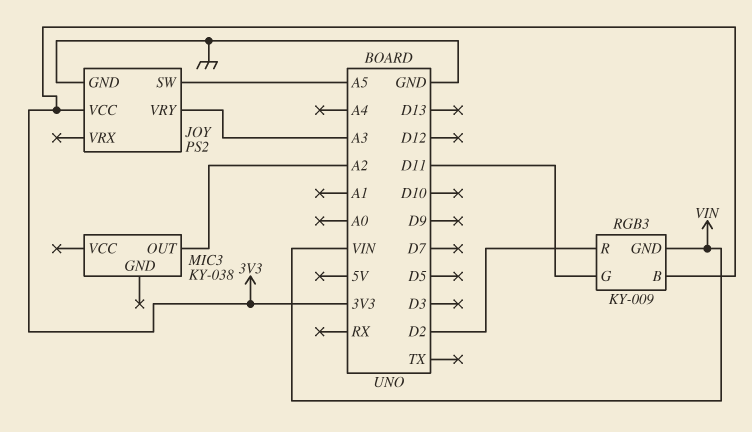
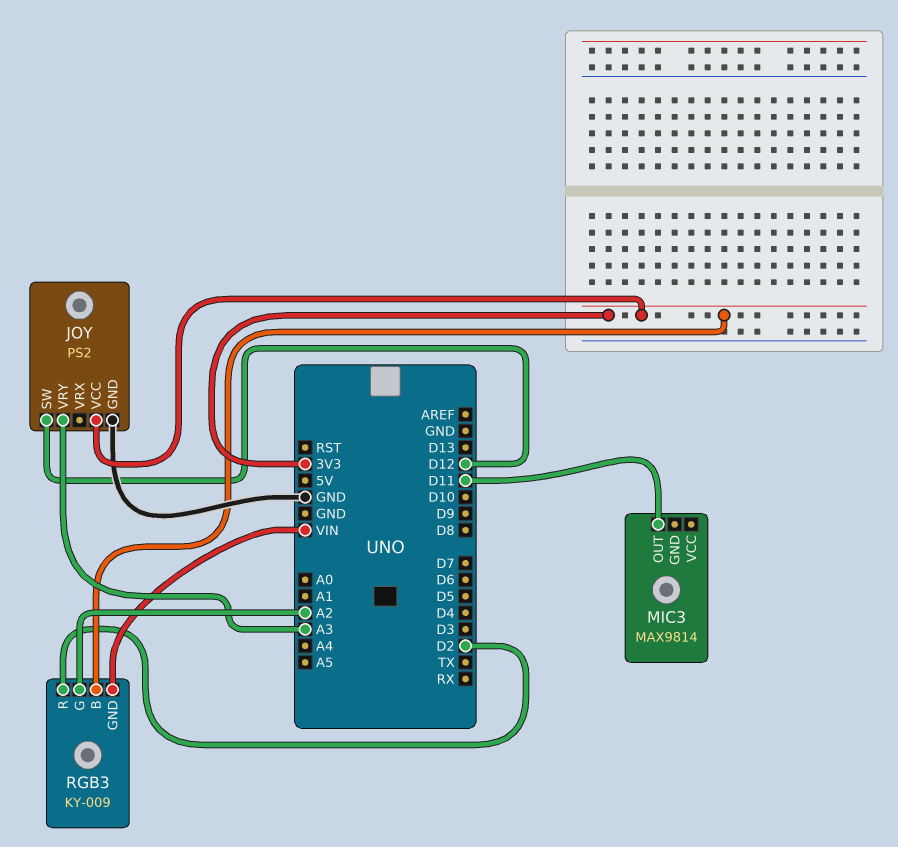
JOY pin SW: A5 -> D12
MIC3: KY-038 -> MAX9814
MIC3 pin OUT: A2 -> D11
RGB3 pin G: D11 -> A2

